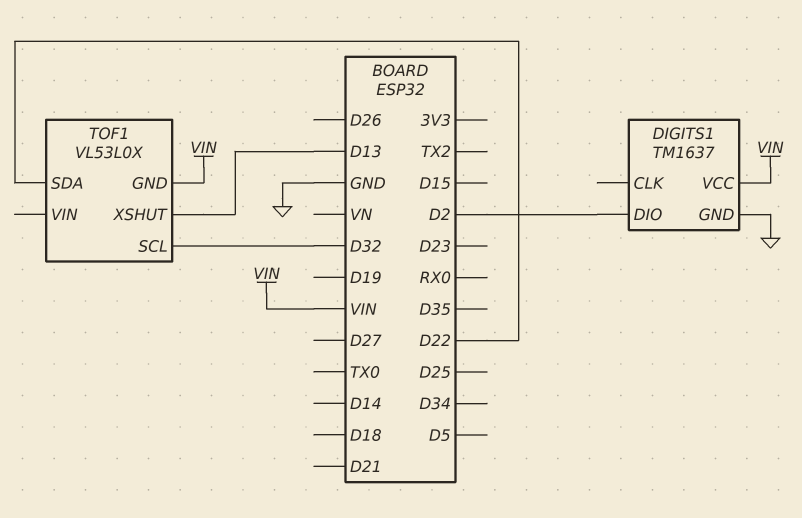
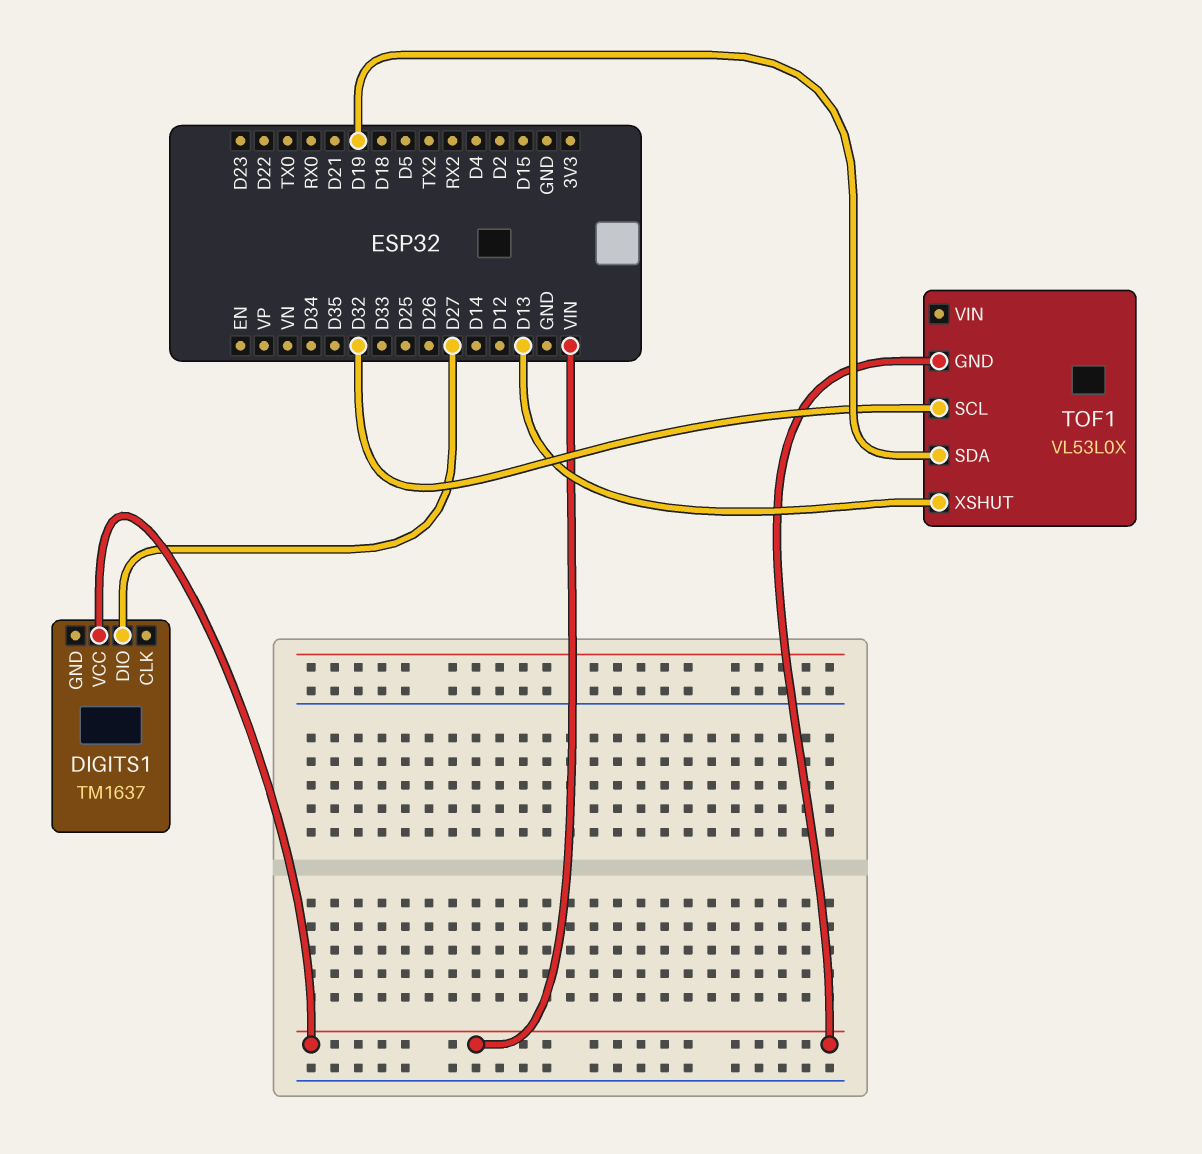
DIGITS1 pin DIO: D2 -> D27
DIGITS1 pin GND: GND -> none
TOF1 pin SDA: D22 -> D19

